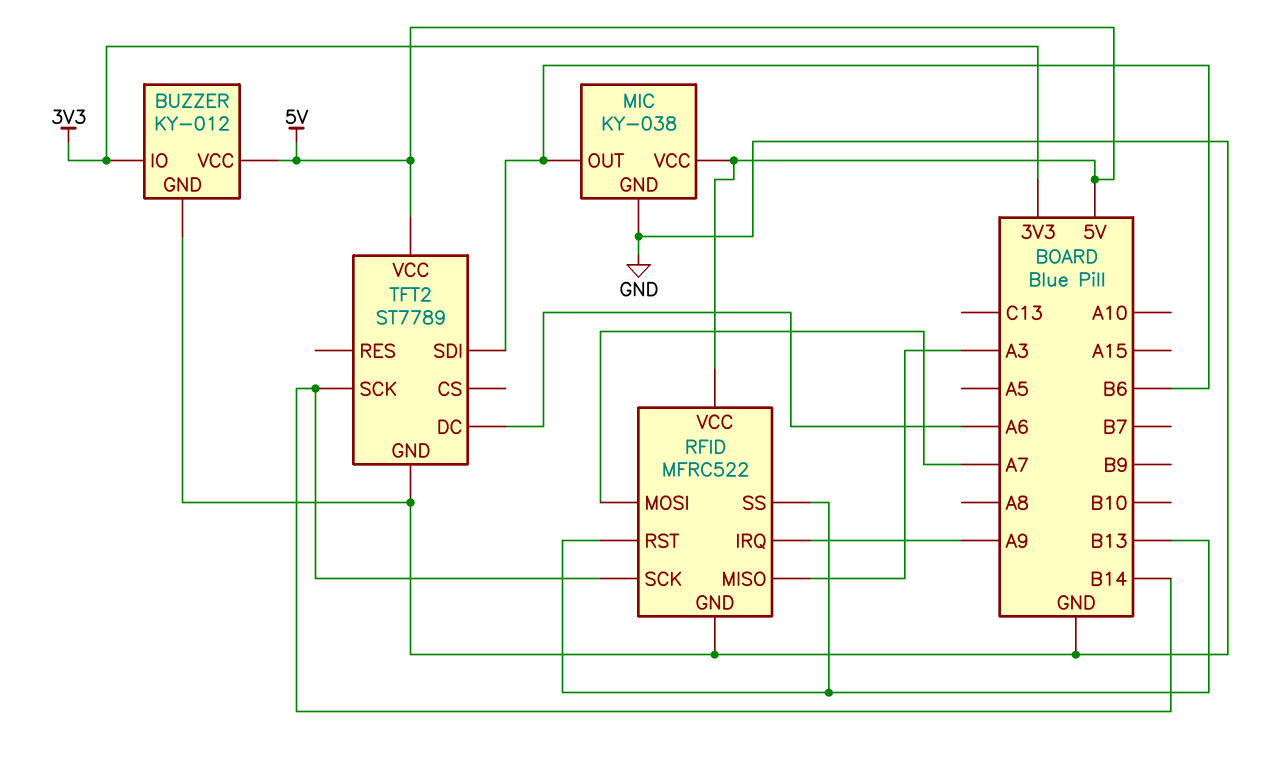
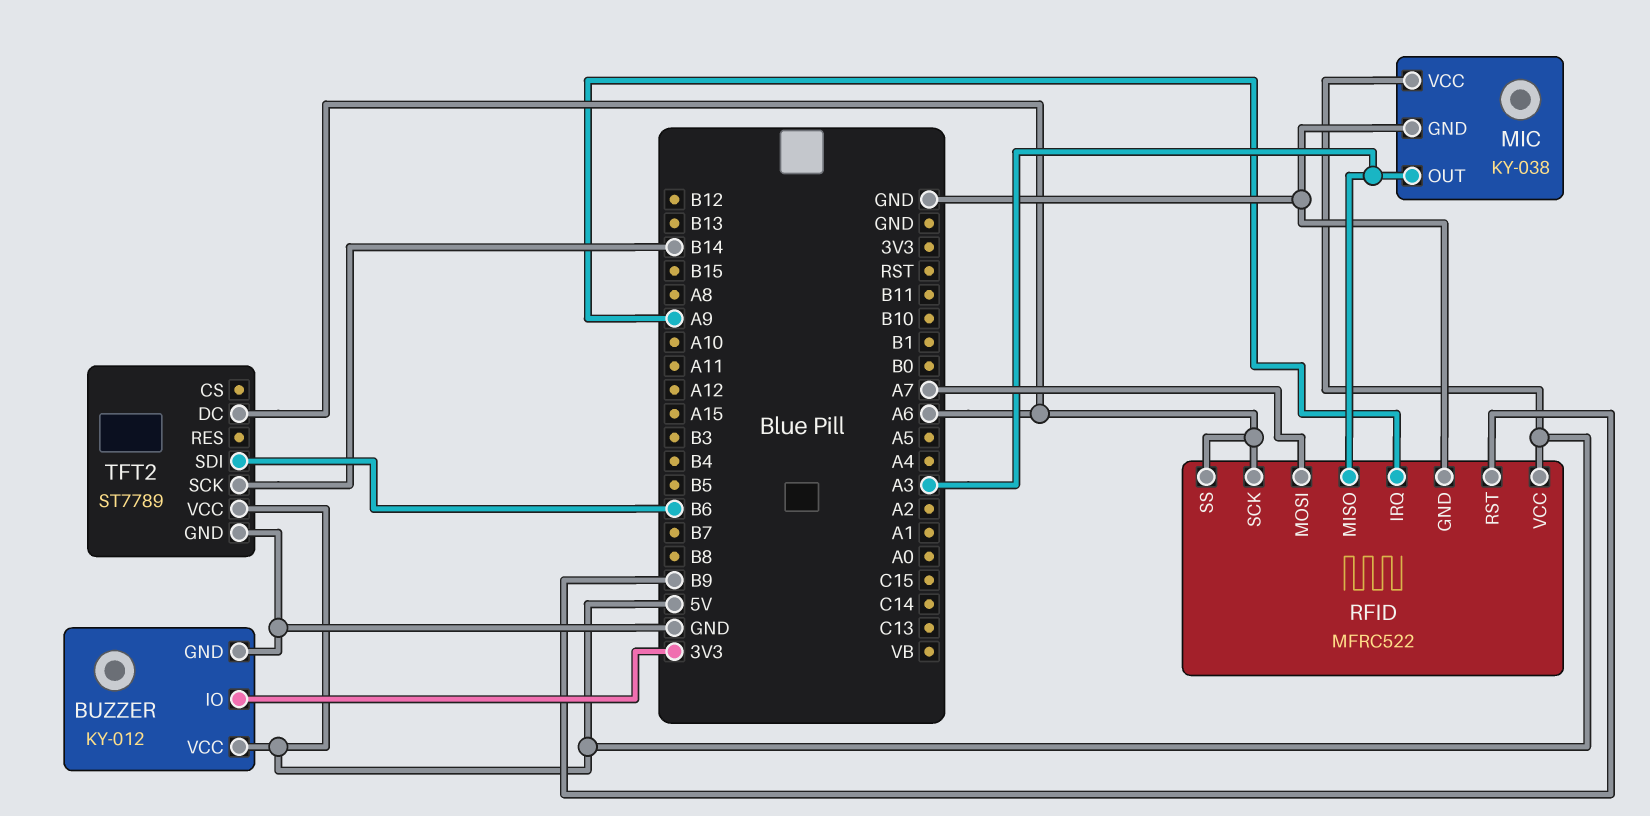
MIC pin OUT: B6 -> A3
RFID pin RST: B13 -> B9
RFID pin SCK: B14 -> A6
RFID pin SS: B13 -> A6

